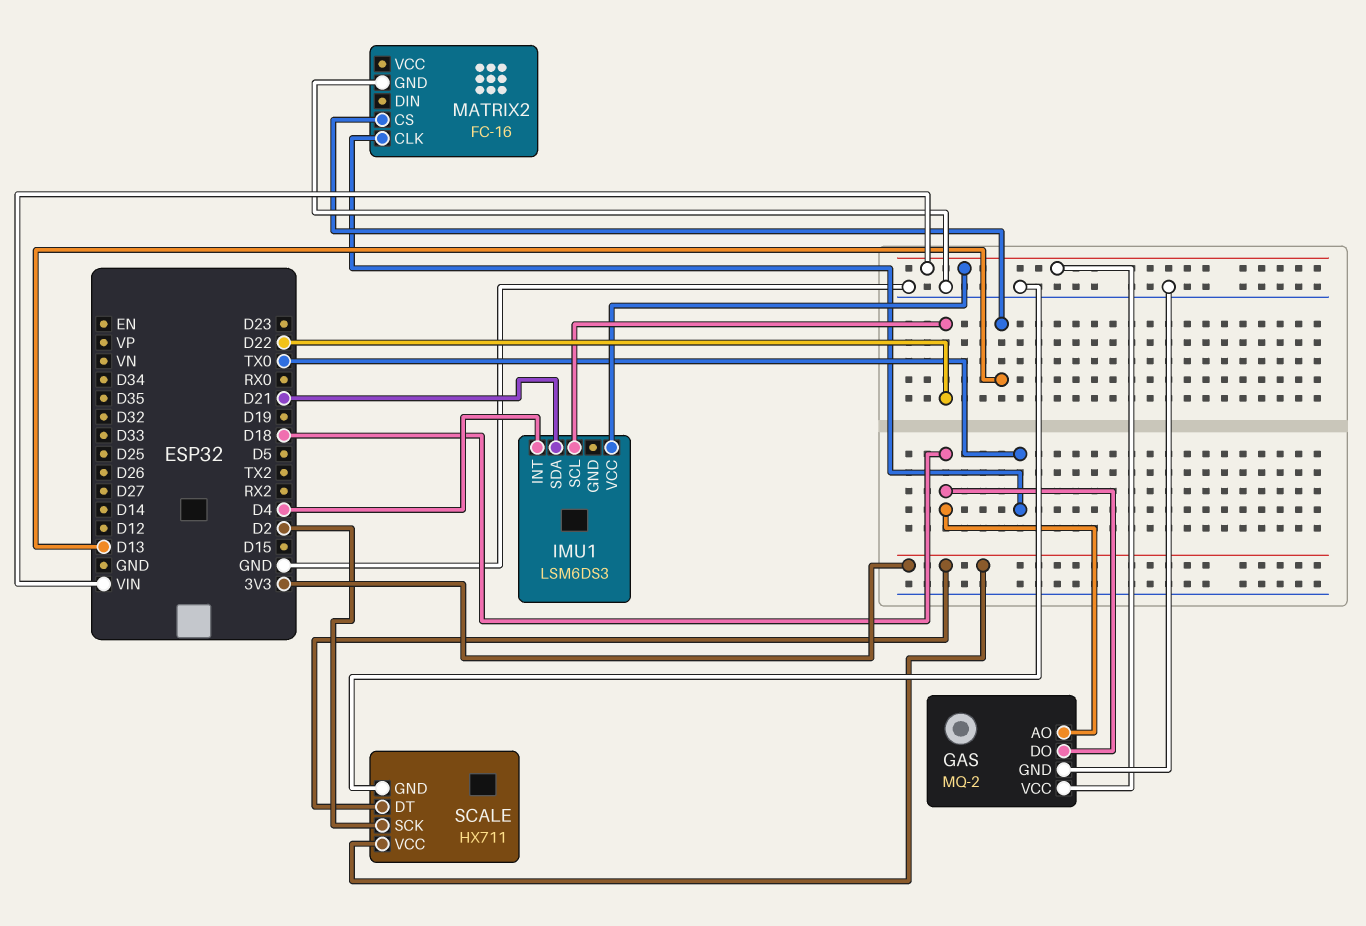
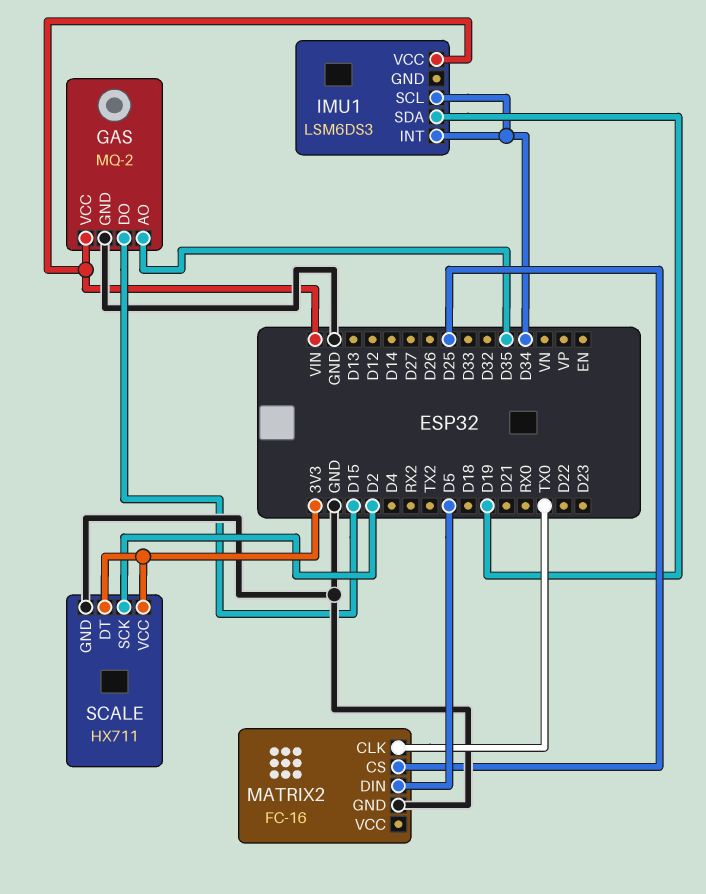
GAS pin AO: D18 -> D35
GAS pin DO: D18 -> D15
IMU1 pin INT: D4 -> D34
IMU1 pin SCL: D22 -> D34
IMU1 pin SDA: D21 -> D19
MATRIX2 pin CS: D13 -> D25
MATRIX2 pin DIN: none -> D5

